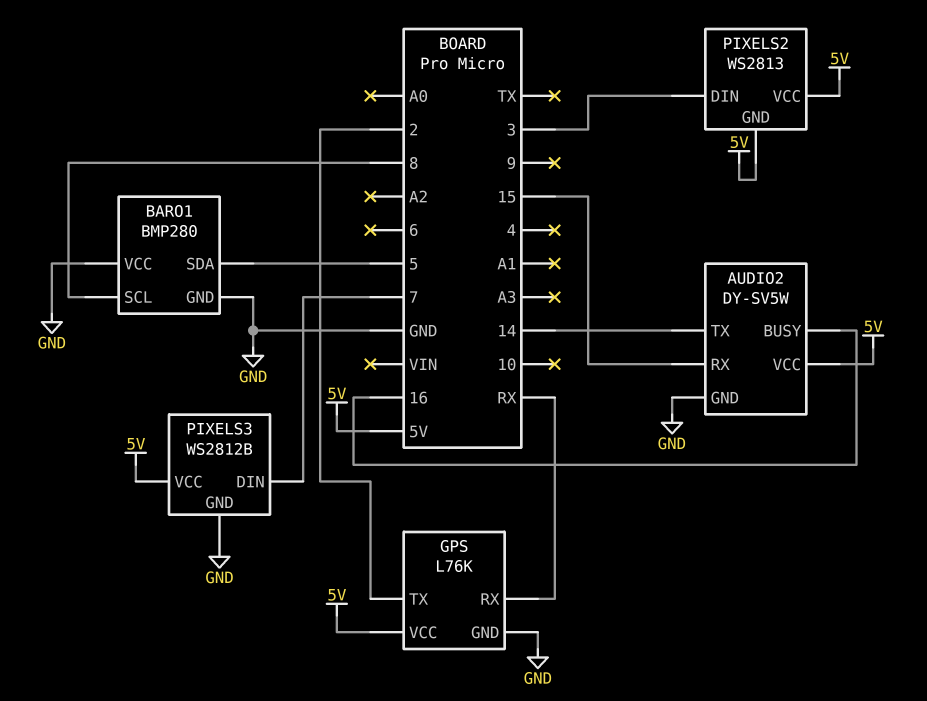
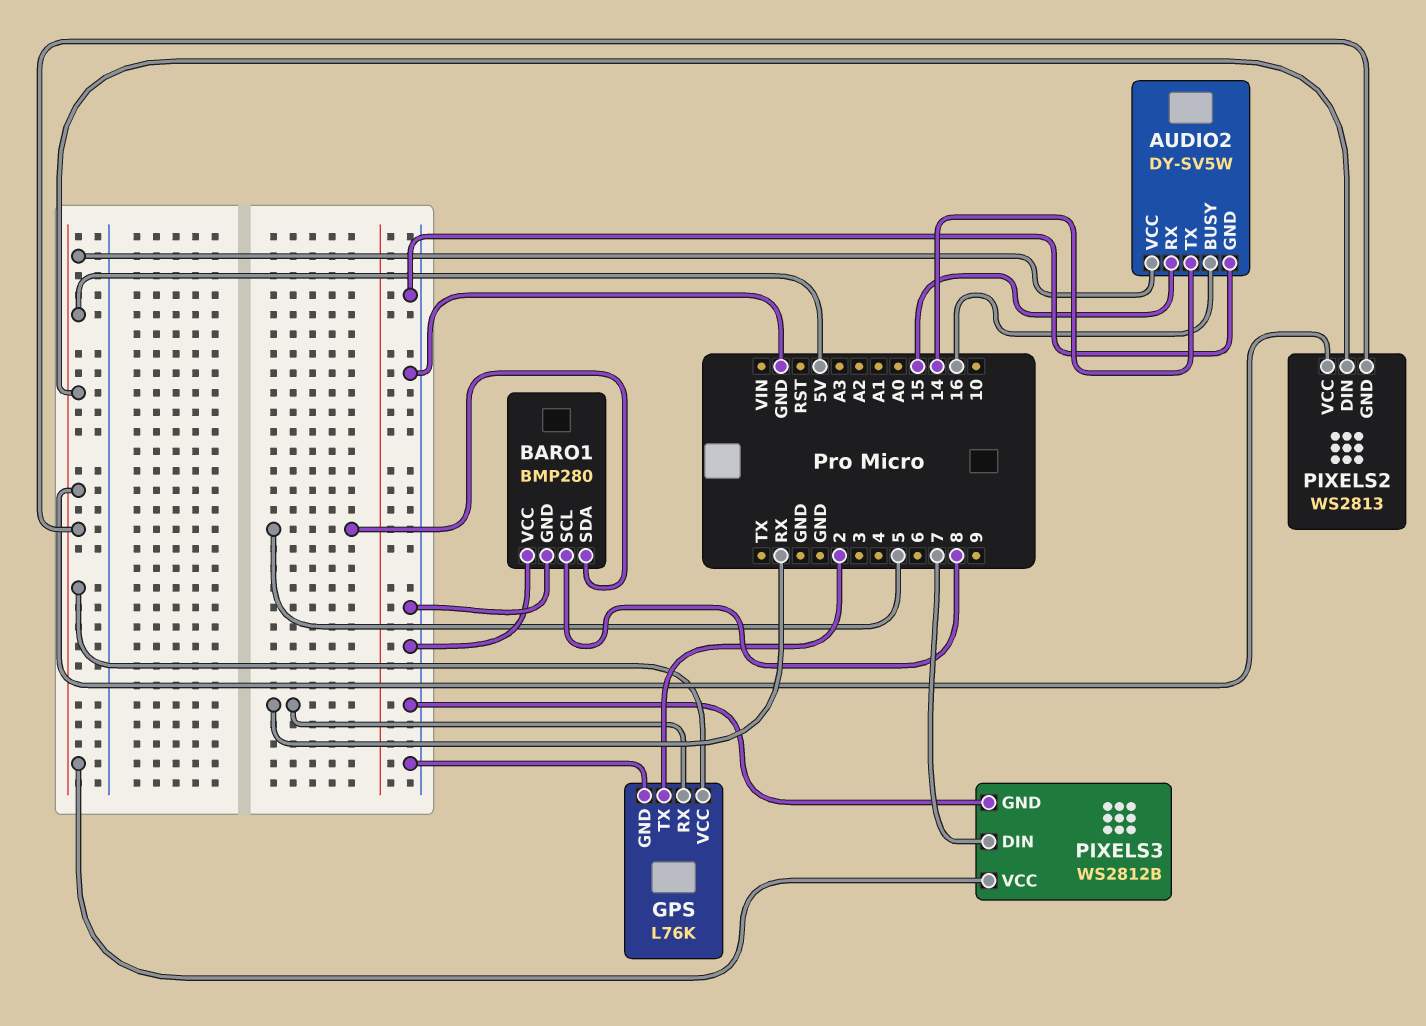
PIXELS2 pin DIN: 3 -> 5V

